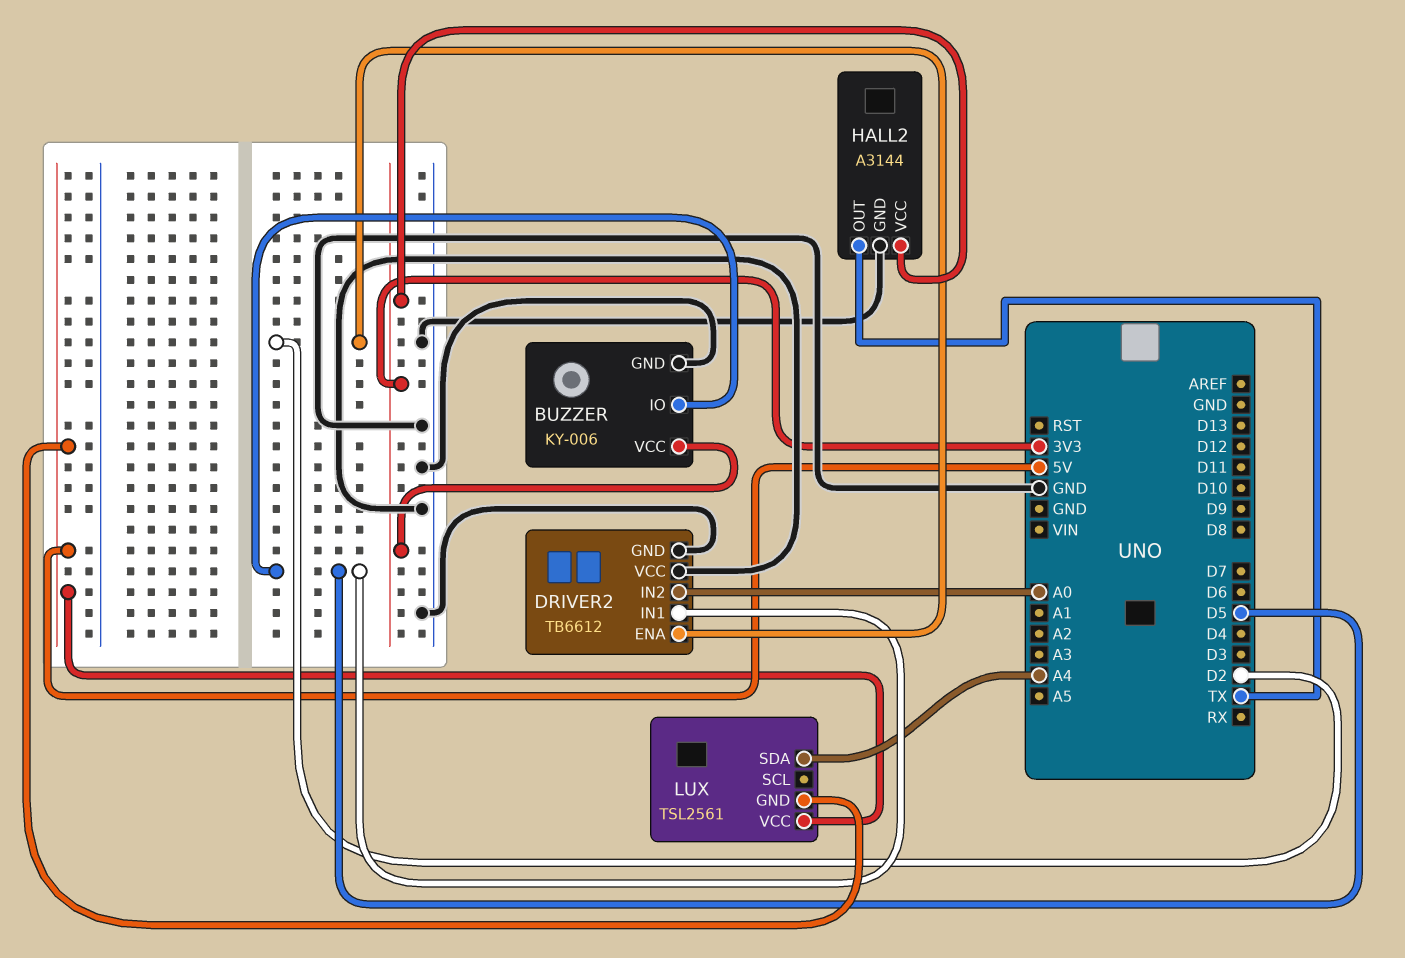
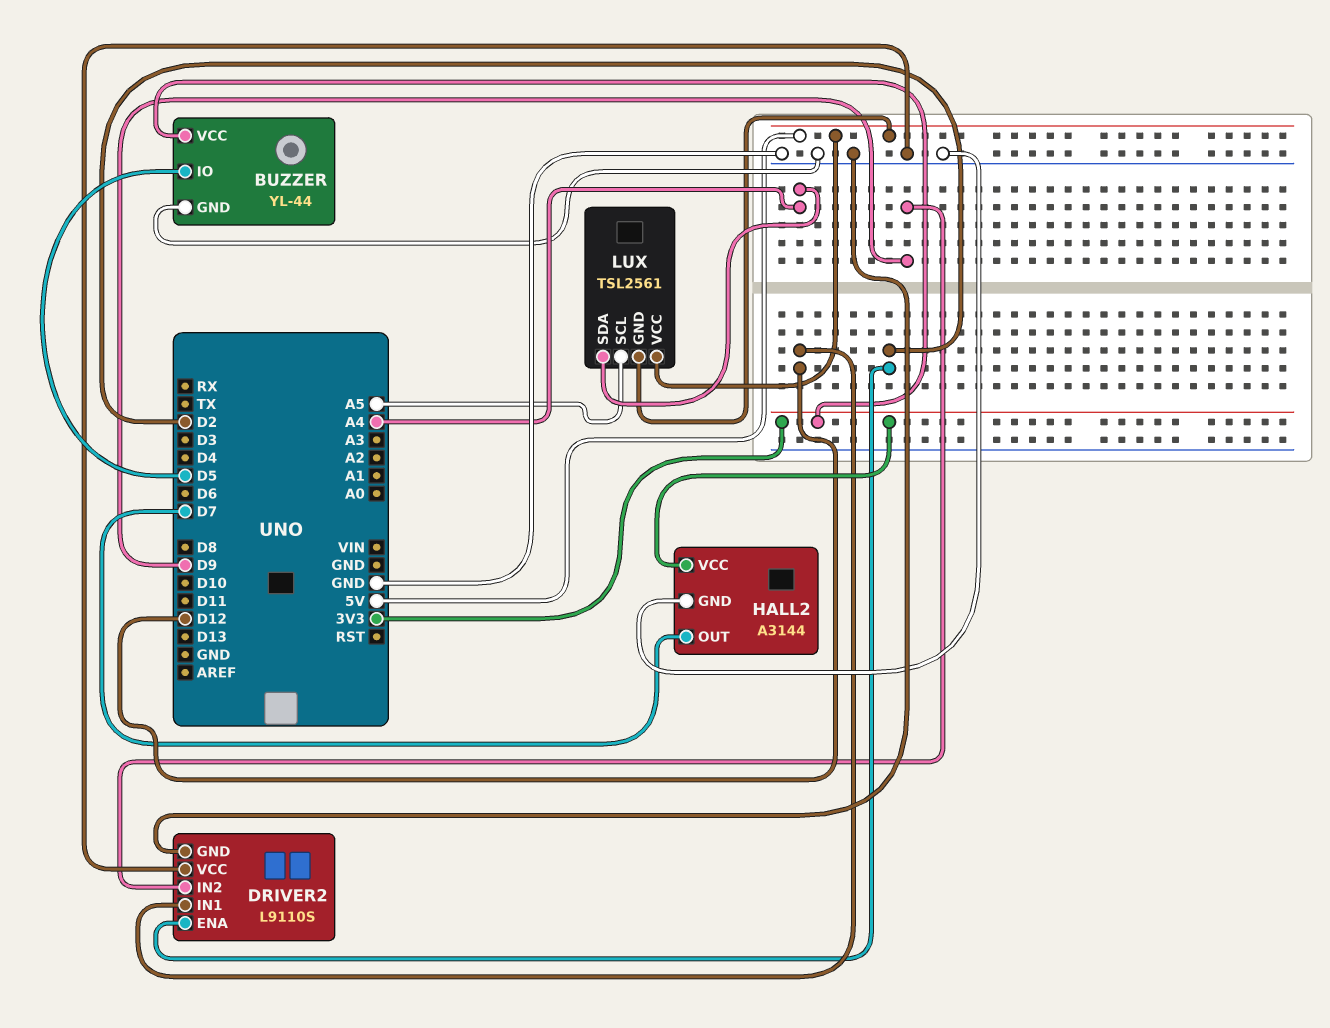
BUZZER: KY-006 -> YL-44
DRIVER2: TB6612 -> L9110S
DRIVER2 pin IN1: D5 -> D12
DRIVER2 pin IN2: A0 -> D9
HALL2 pin OUT: TX -> D7
LUX pin SCL: none -> A5

